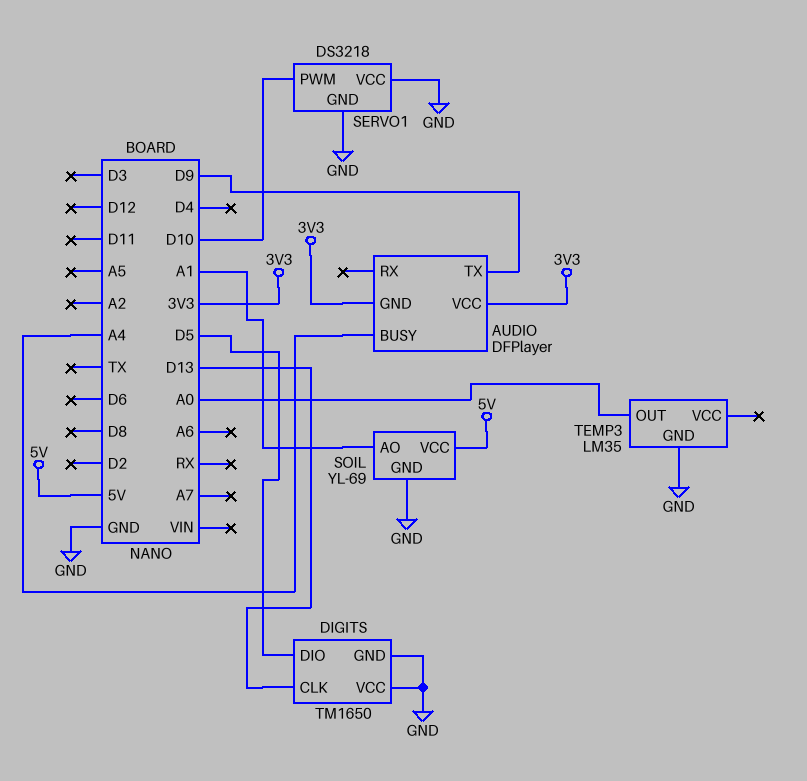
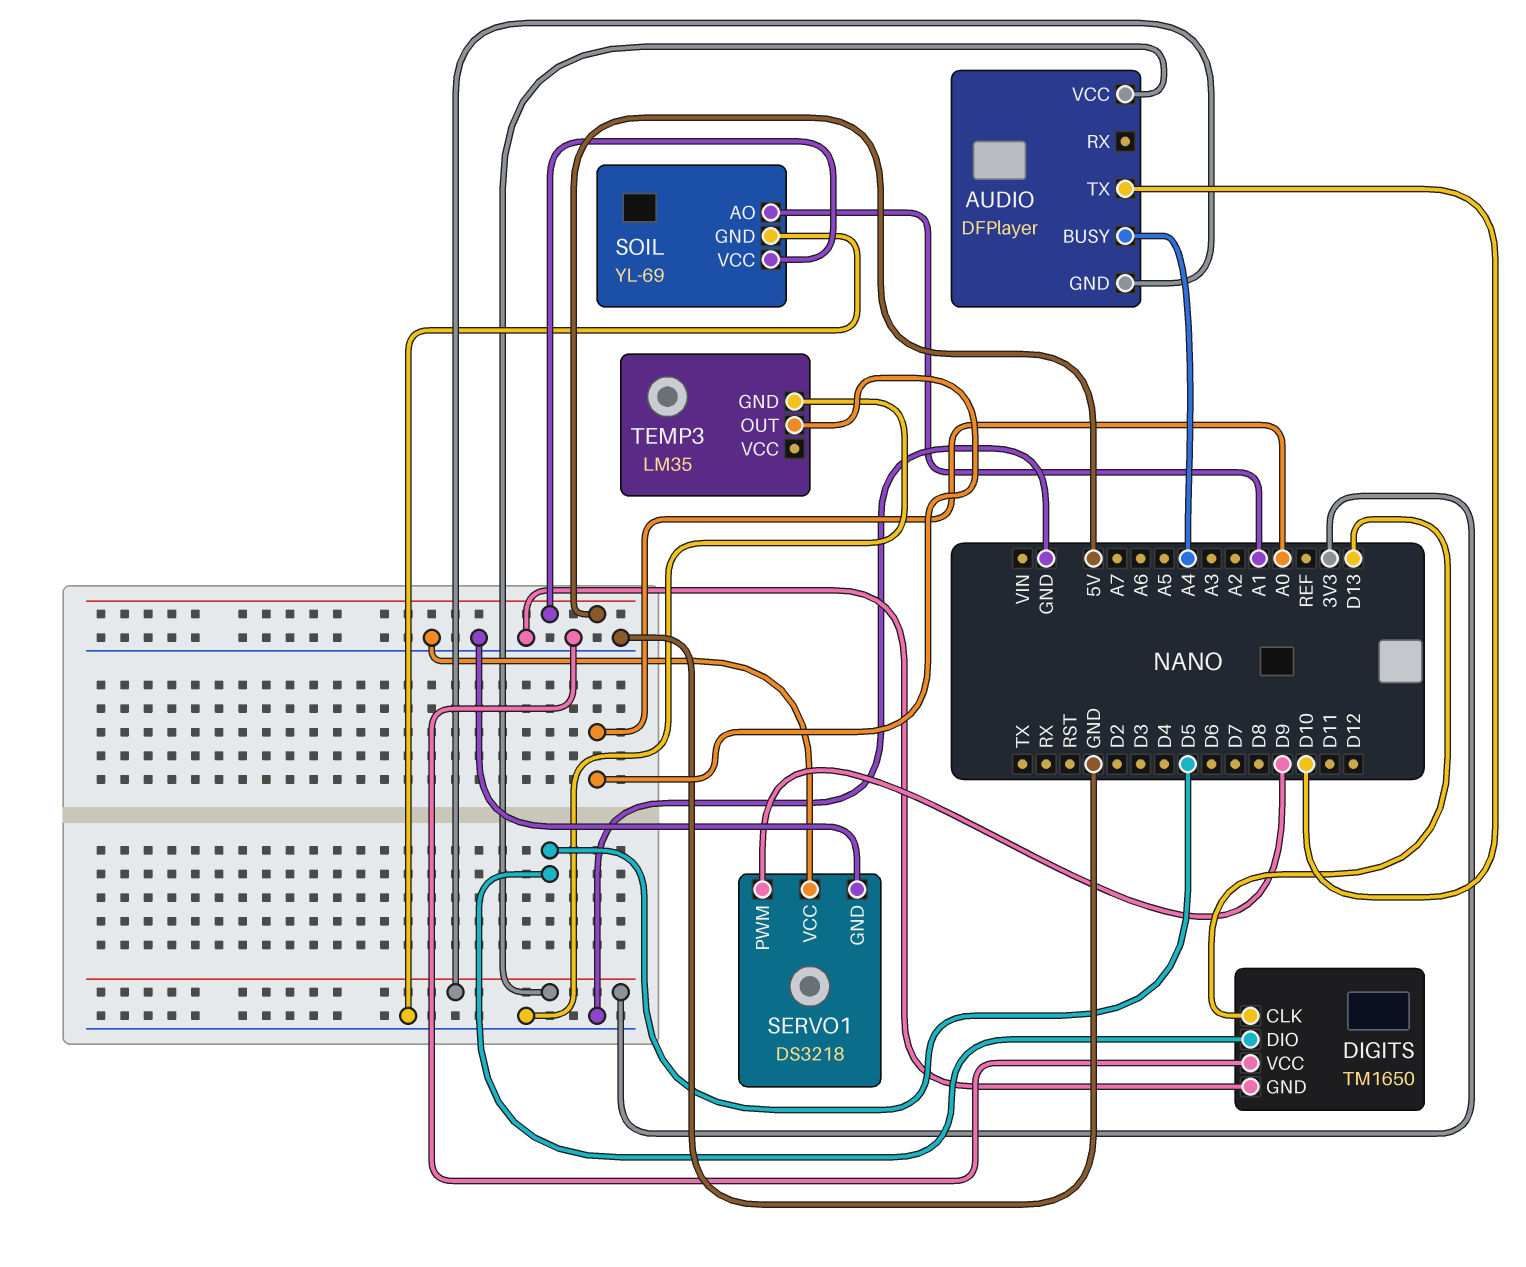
AUDIO pin TX: D9 -> D10
SERVO1 pin PWM: D10 -> D9

